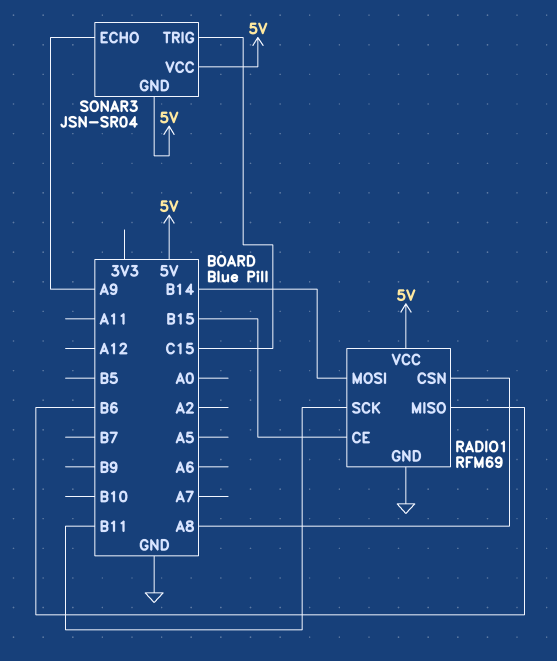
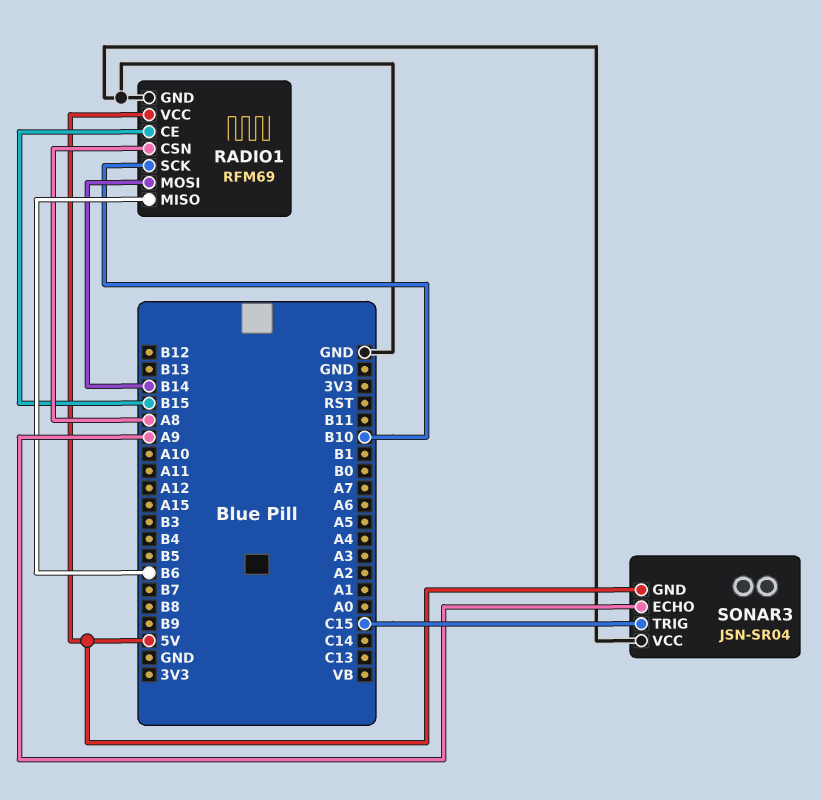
RADIO1 pin SCK: B11 -> B10
SONAR3 pin VCC: 5V -> GND

